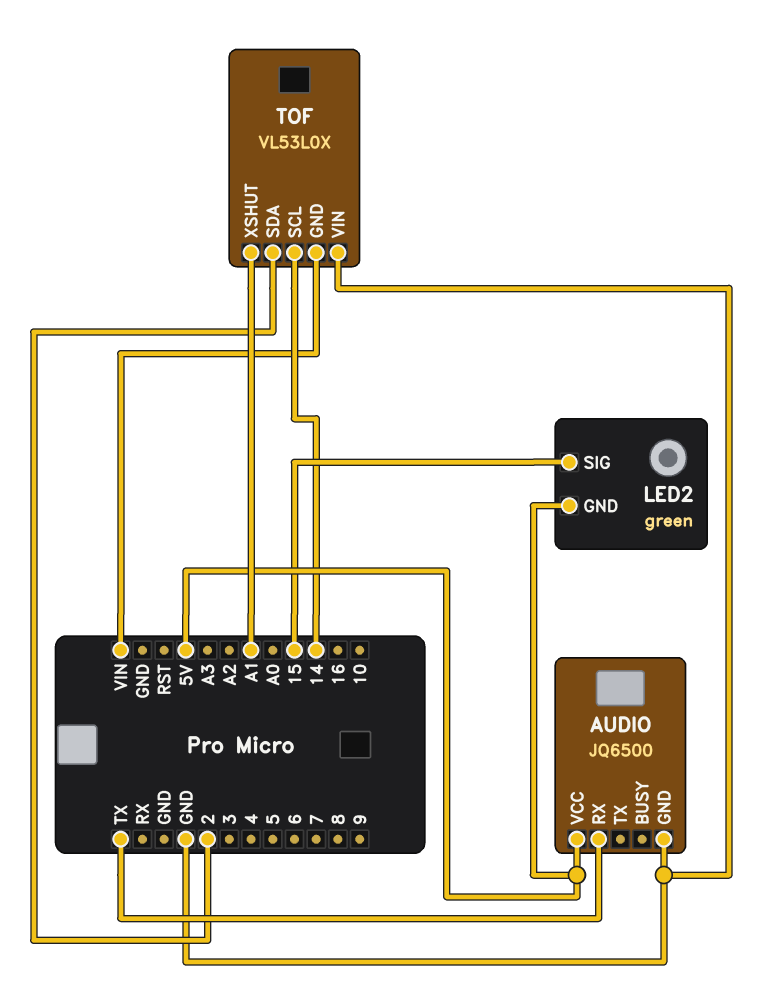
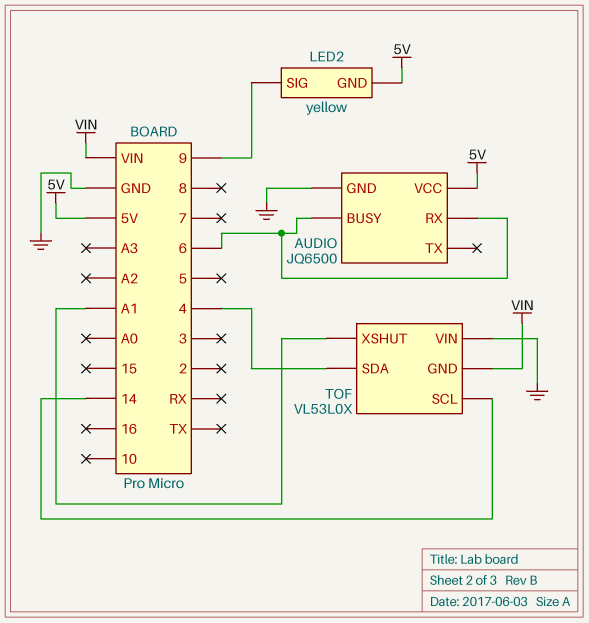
AUDIO pin BUSY: none -> 6
AUDIO pin RX: TX -> 6
LED2: green -> yellow
LED2 pin SIG: 15 -> 9
TOF pin SDA: 2 -> 4

